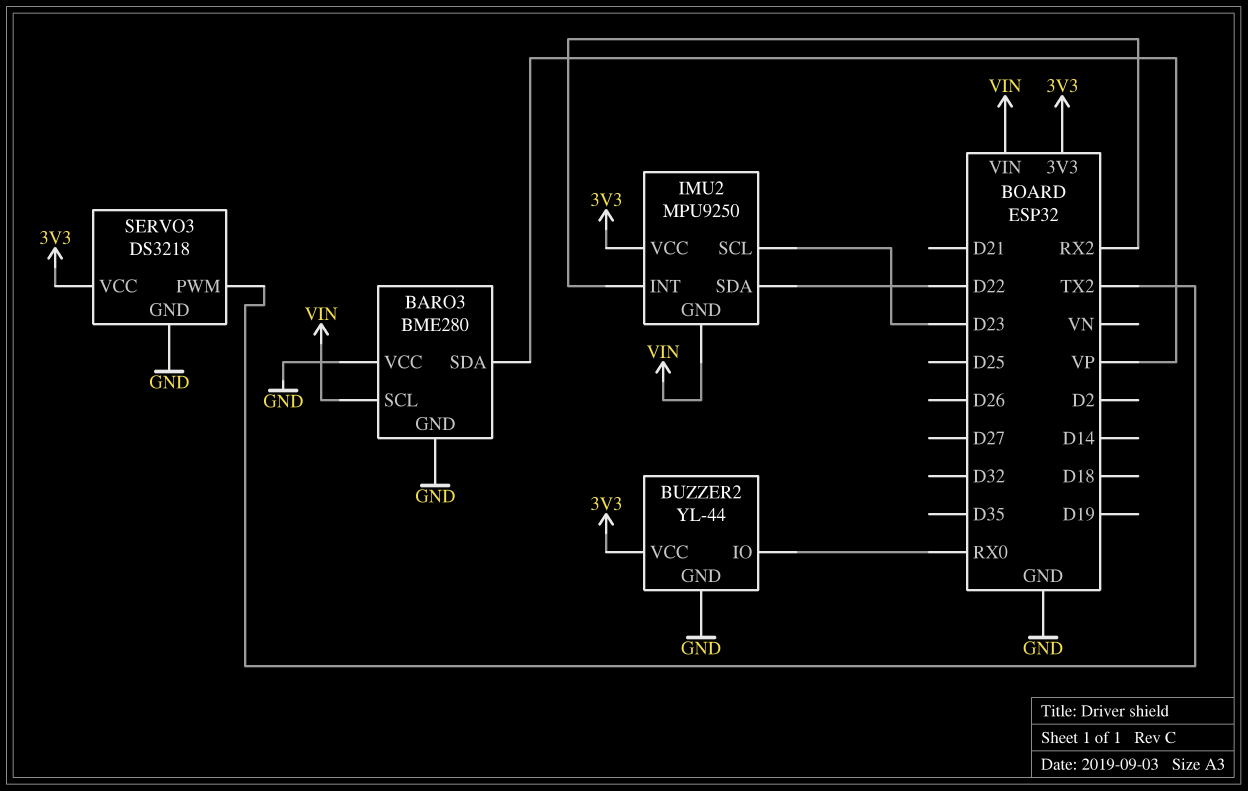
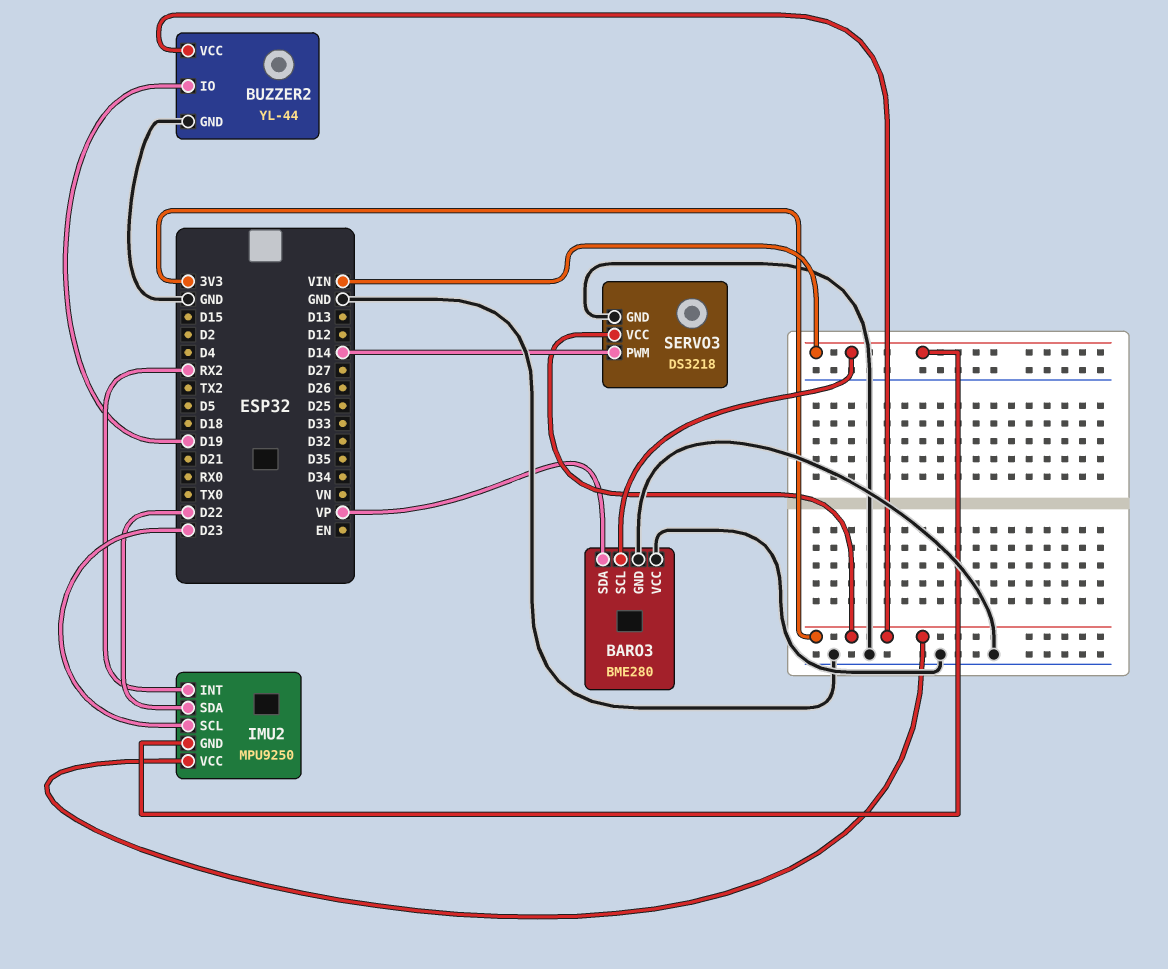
BUZZER2 pin IO: RX0 -> D19
SERVO3 pin PWM: TX2 -> D14

